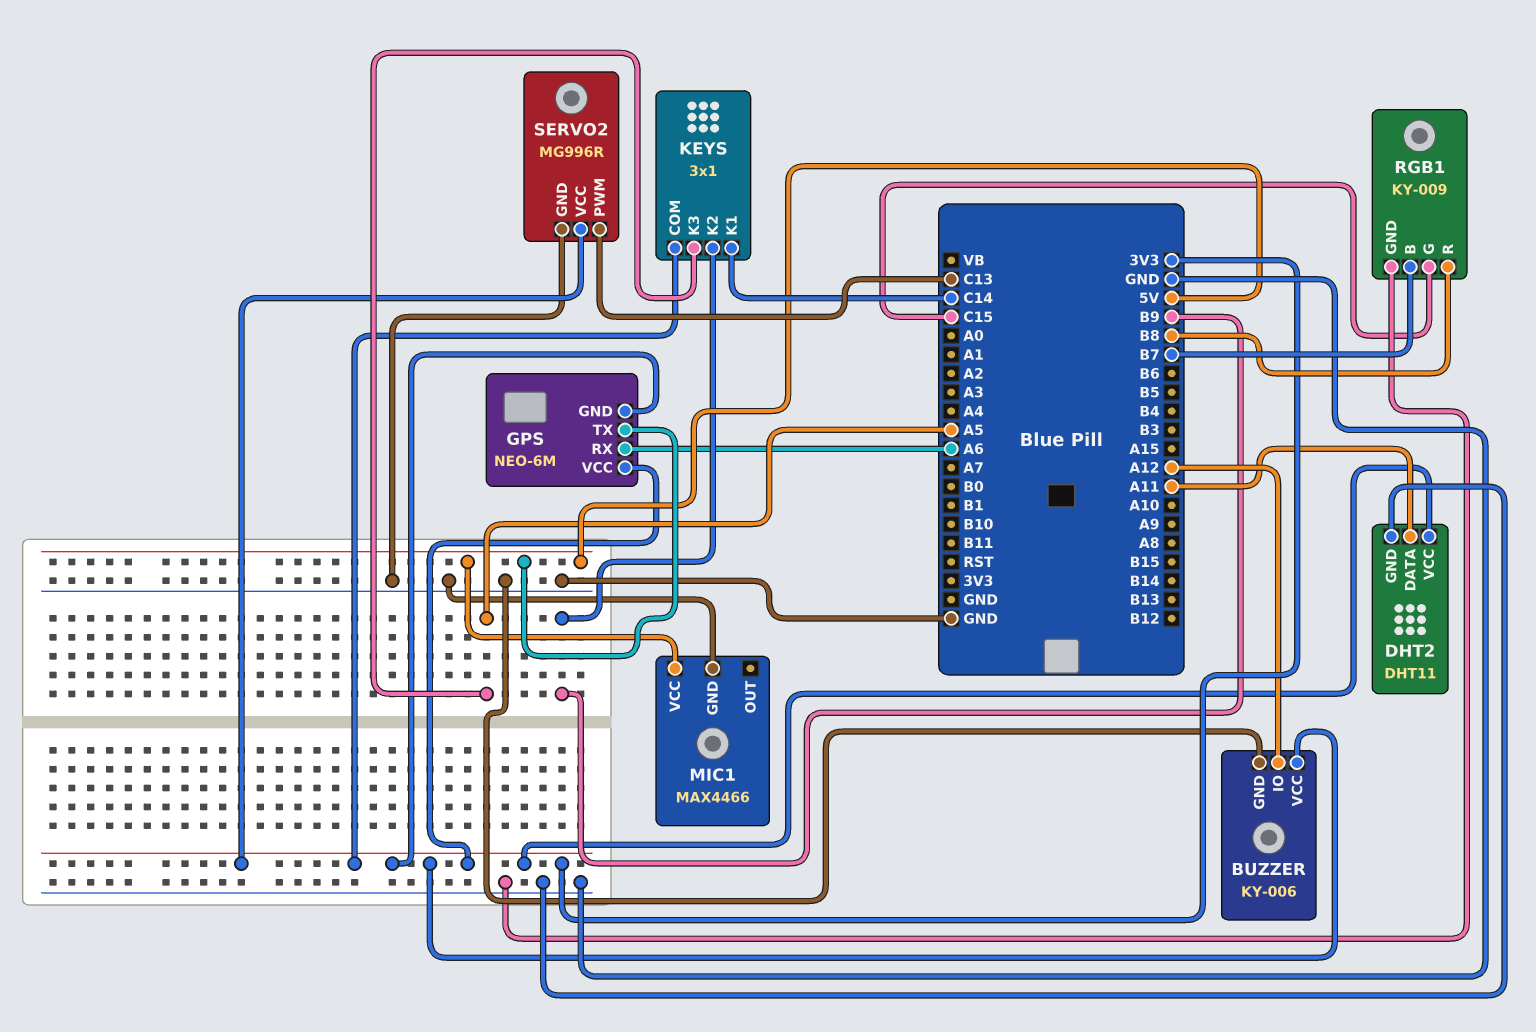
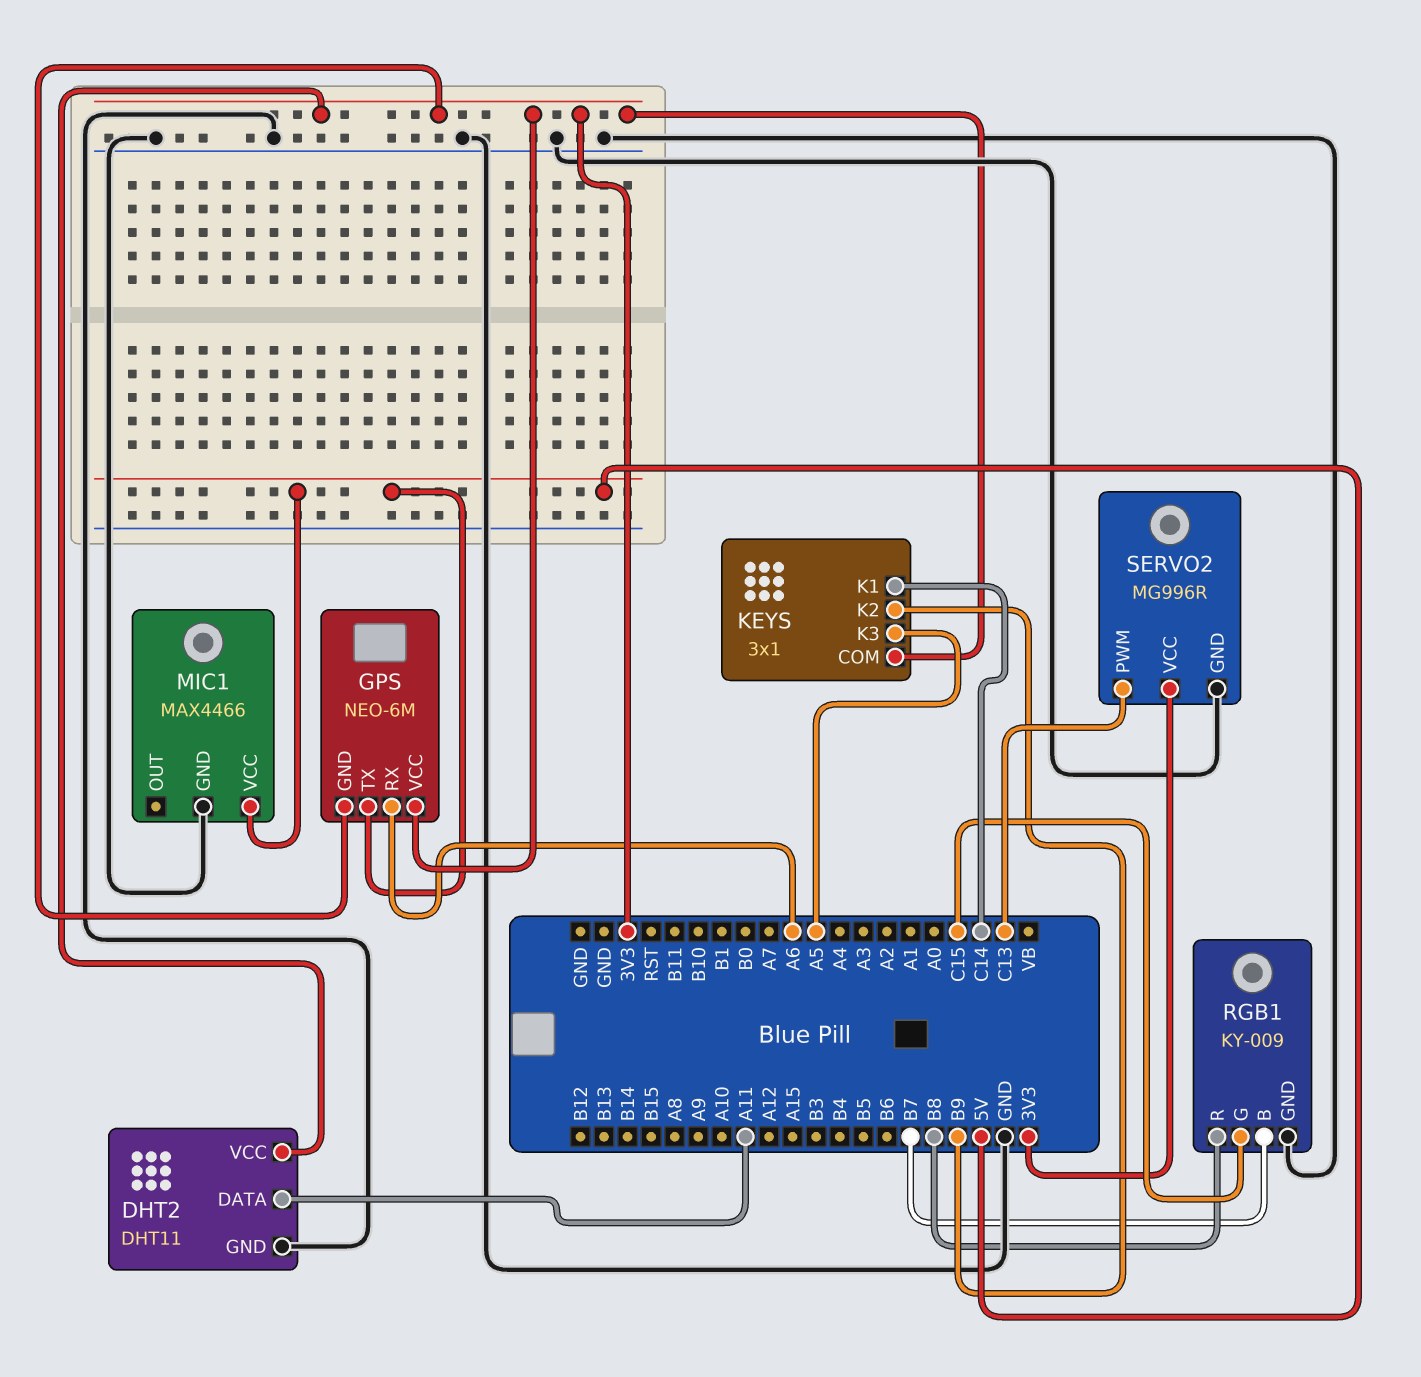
BUZZER: KY-006 -> none
BUZZER pin GND: GND -> none
BUZZER pin IO: A12 -> none
BUZZER pin VCC: 3V3 -> none

